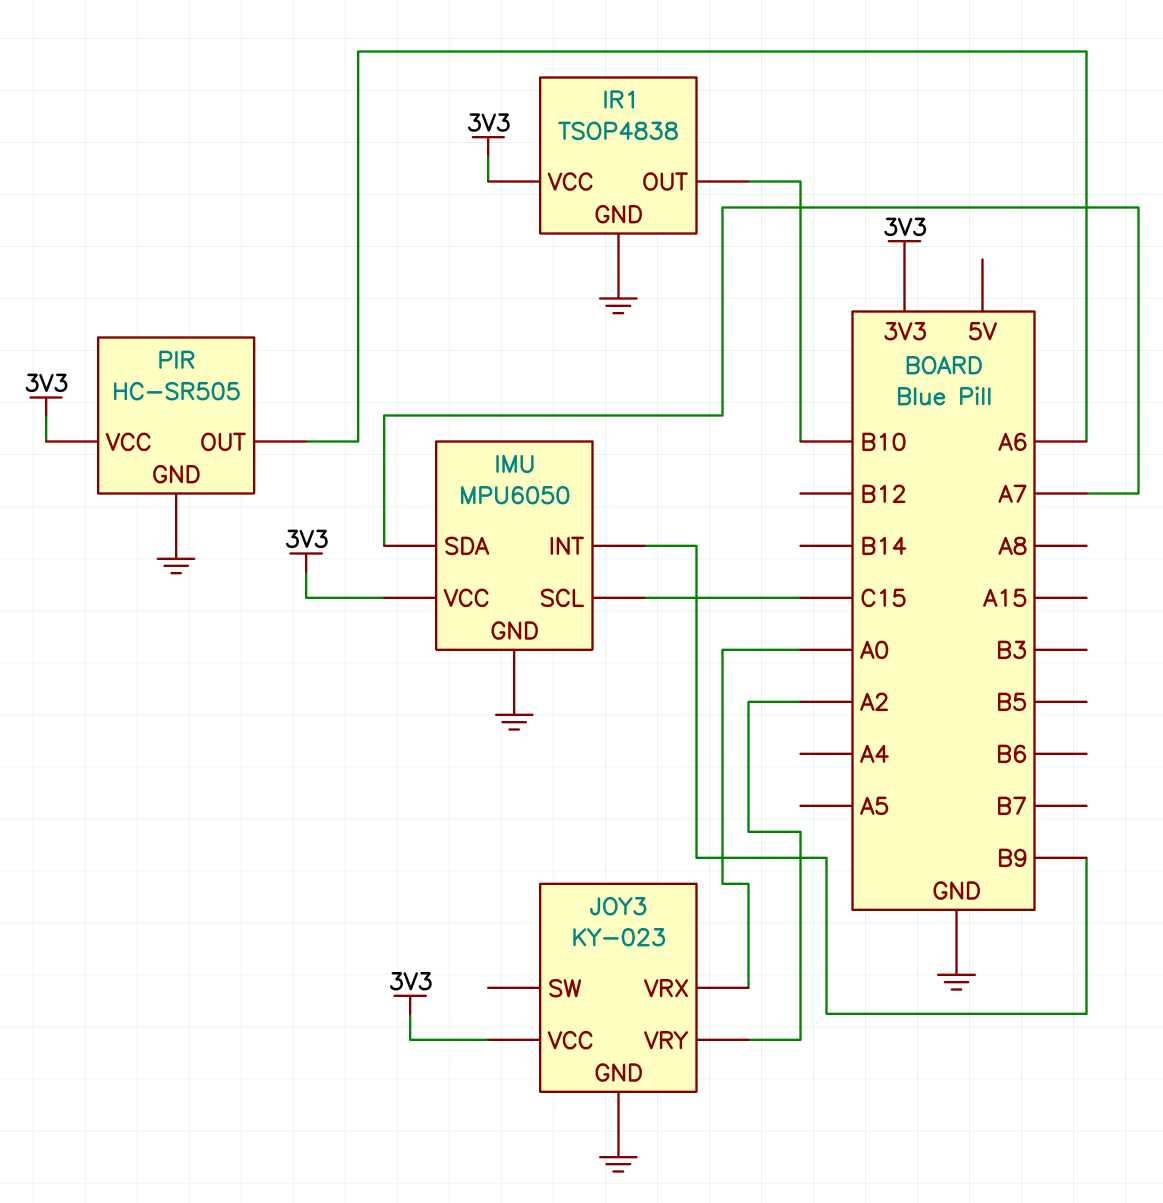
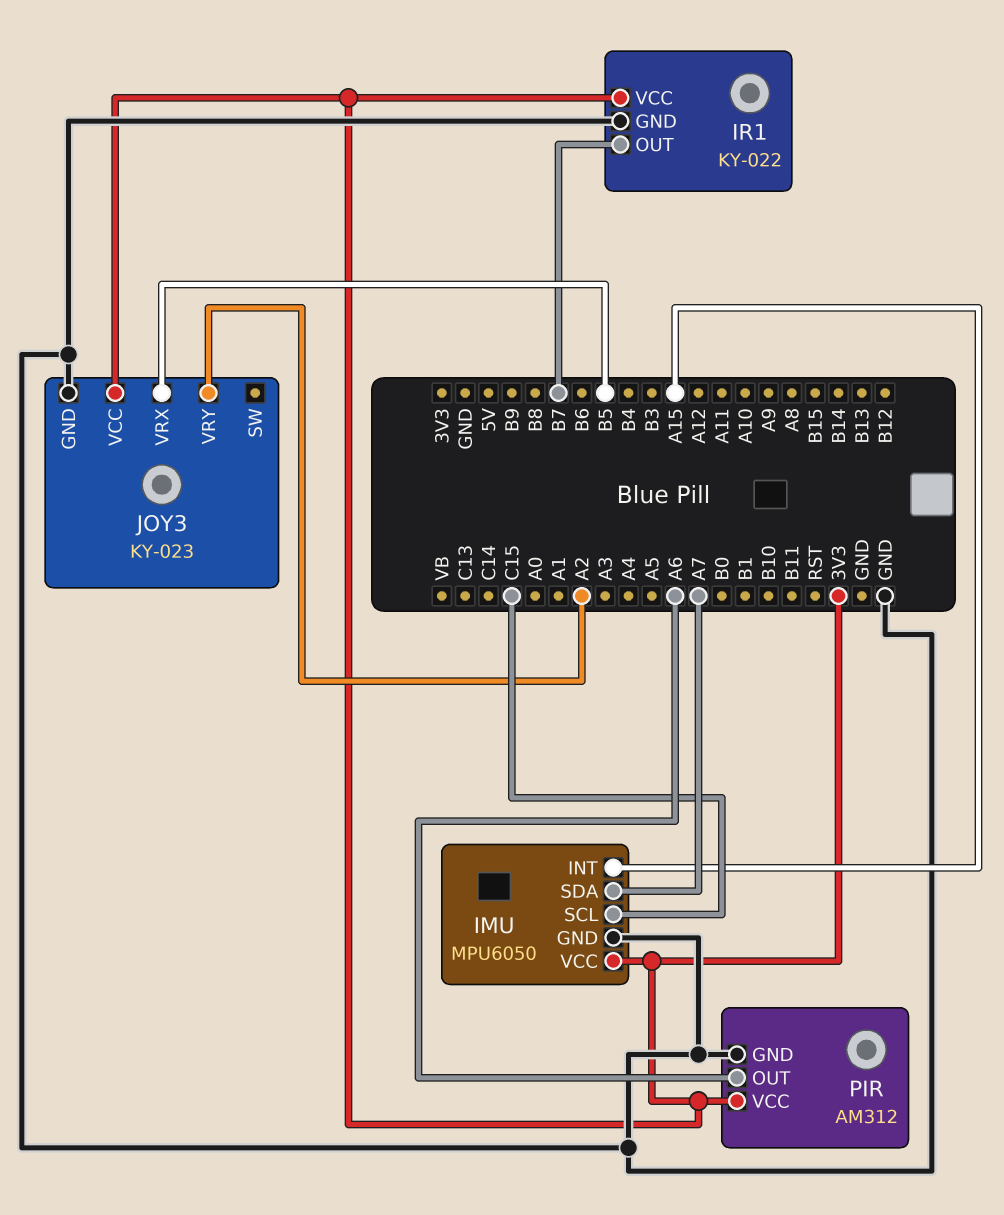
IMU pin INT: B9 -> A15
IR1: TSOP4838 -> KY-022
IR1 pin OUT: B10 -> B7
JOY3 pin VRX: A0 -> B5
PIR: HC-SR505 -> AM312

